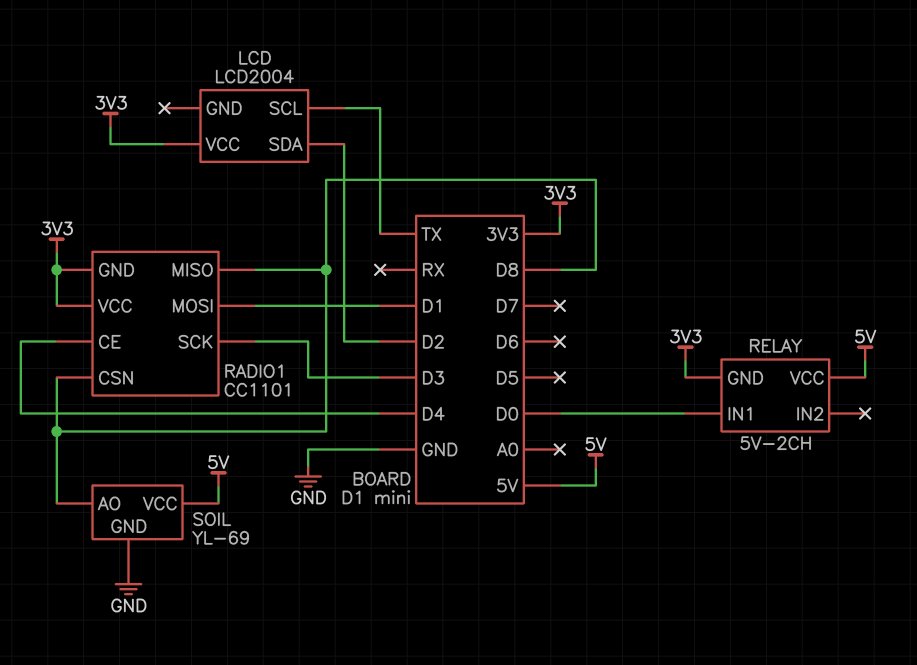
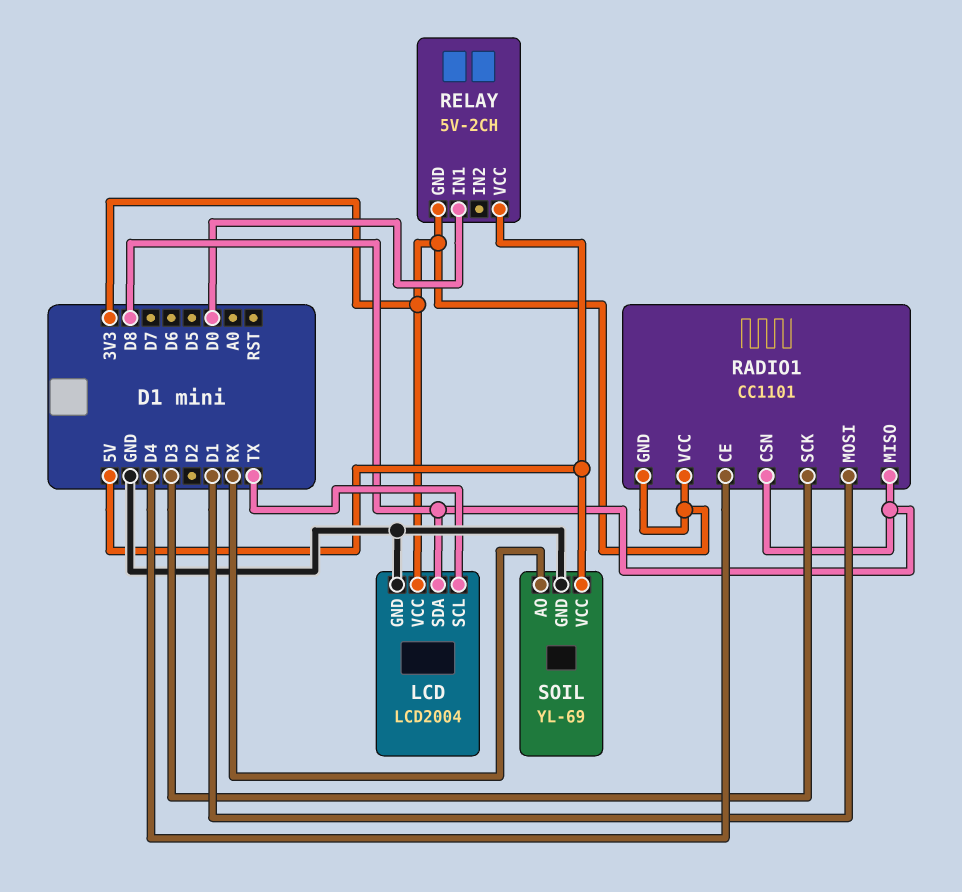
LCD pin GND: none -> GND
LCD pin SDA: D2 -> D8
SOIL pin AO: D8 -> RX

